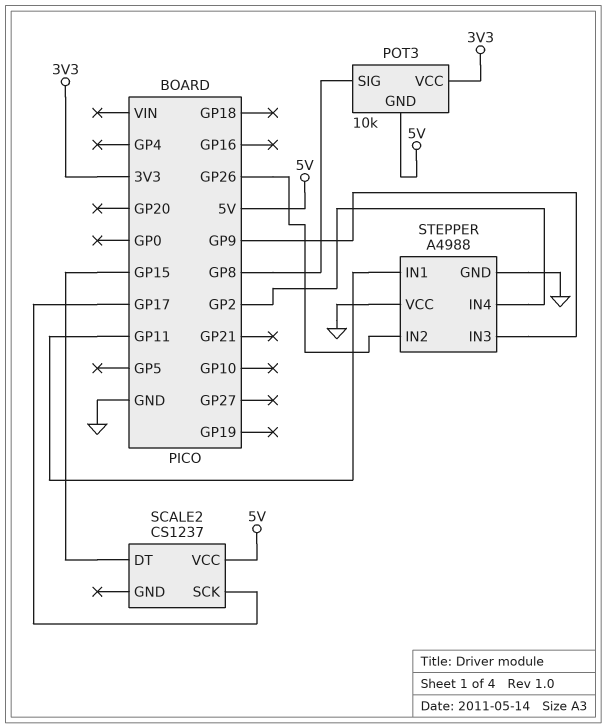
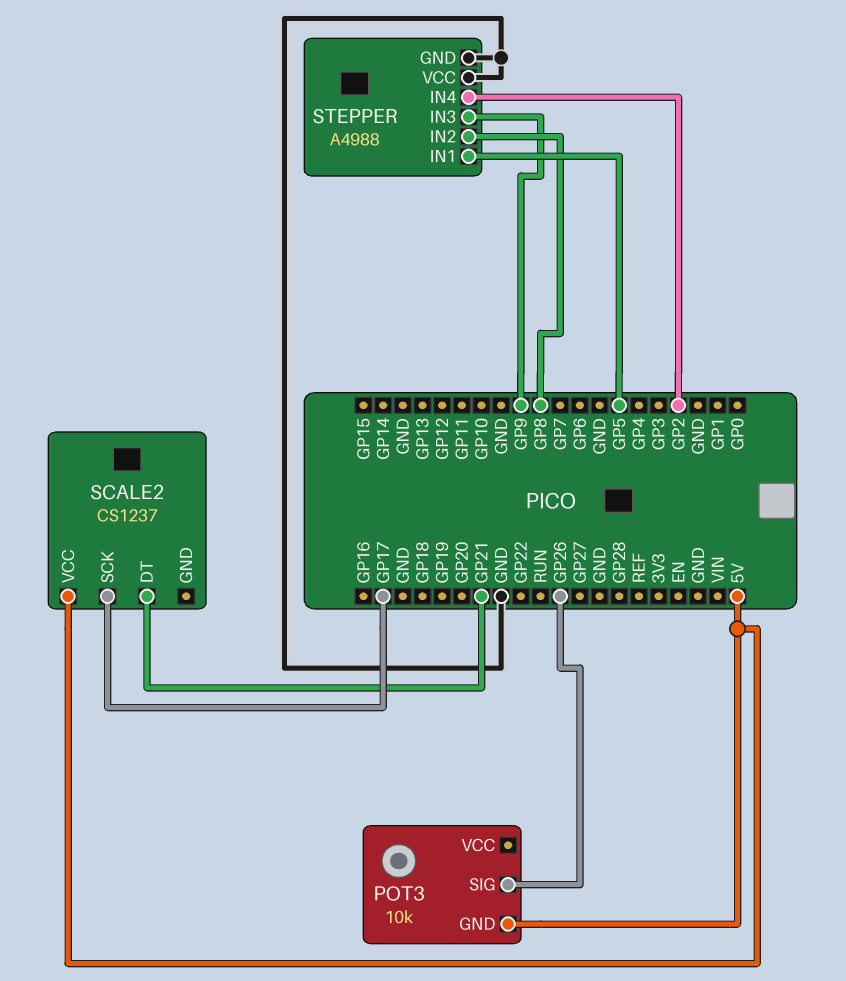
POT3 pin SIG: GP8 -> GP26
POT3 pin VCC: 3V3 -> none
SCALE2 pin DT: GP15 -> GP21
STEPPER pin IN1: GP11 -> GP5
STEPPER pin IN2: GP26 -> GP8

